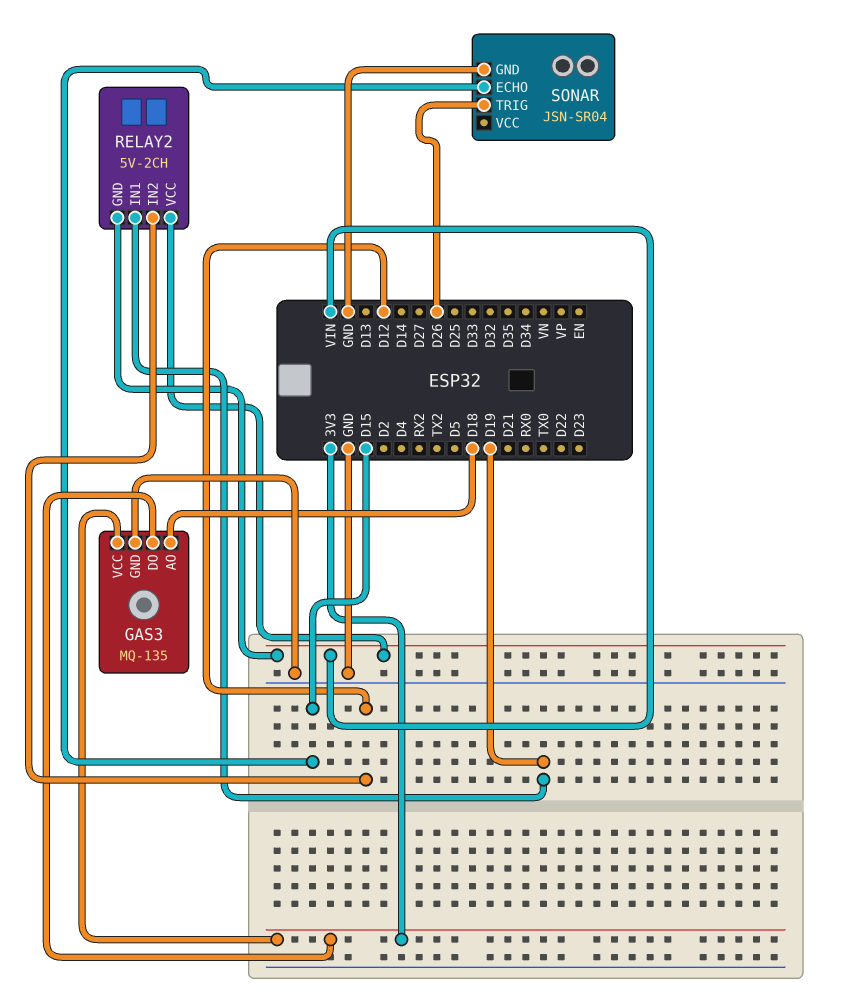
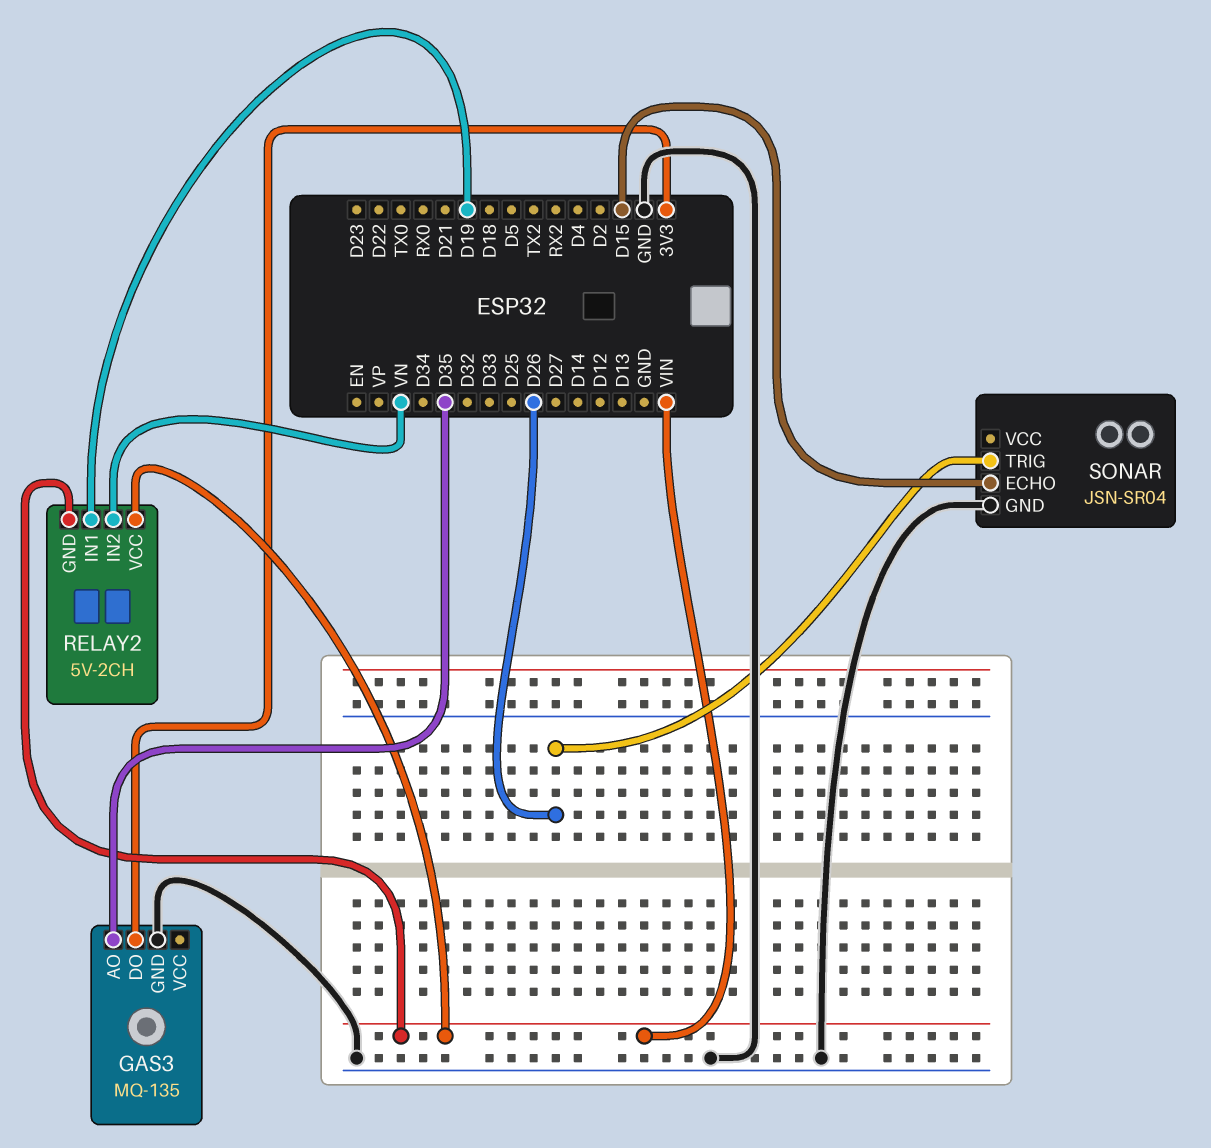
GAS3 pin AO: D18 -> D35
GAS3 pin VCC: 3V3 -> none
RELAY2 pin IN2: D12 -> VN

